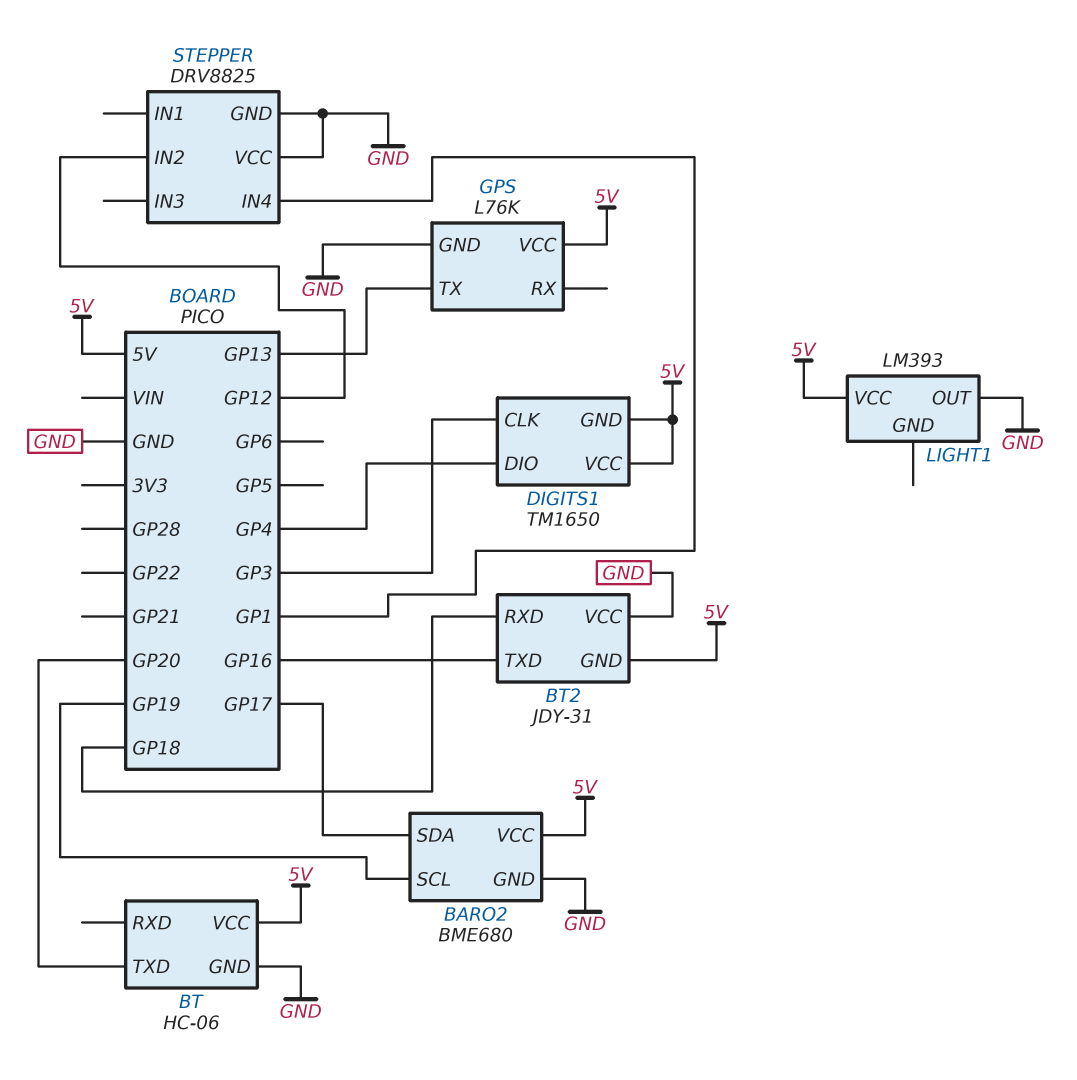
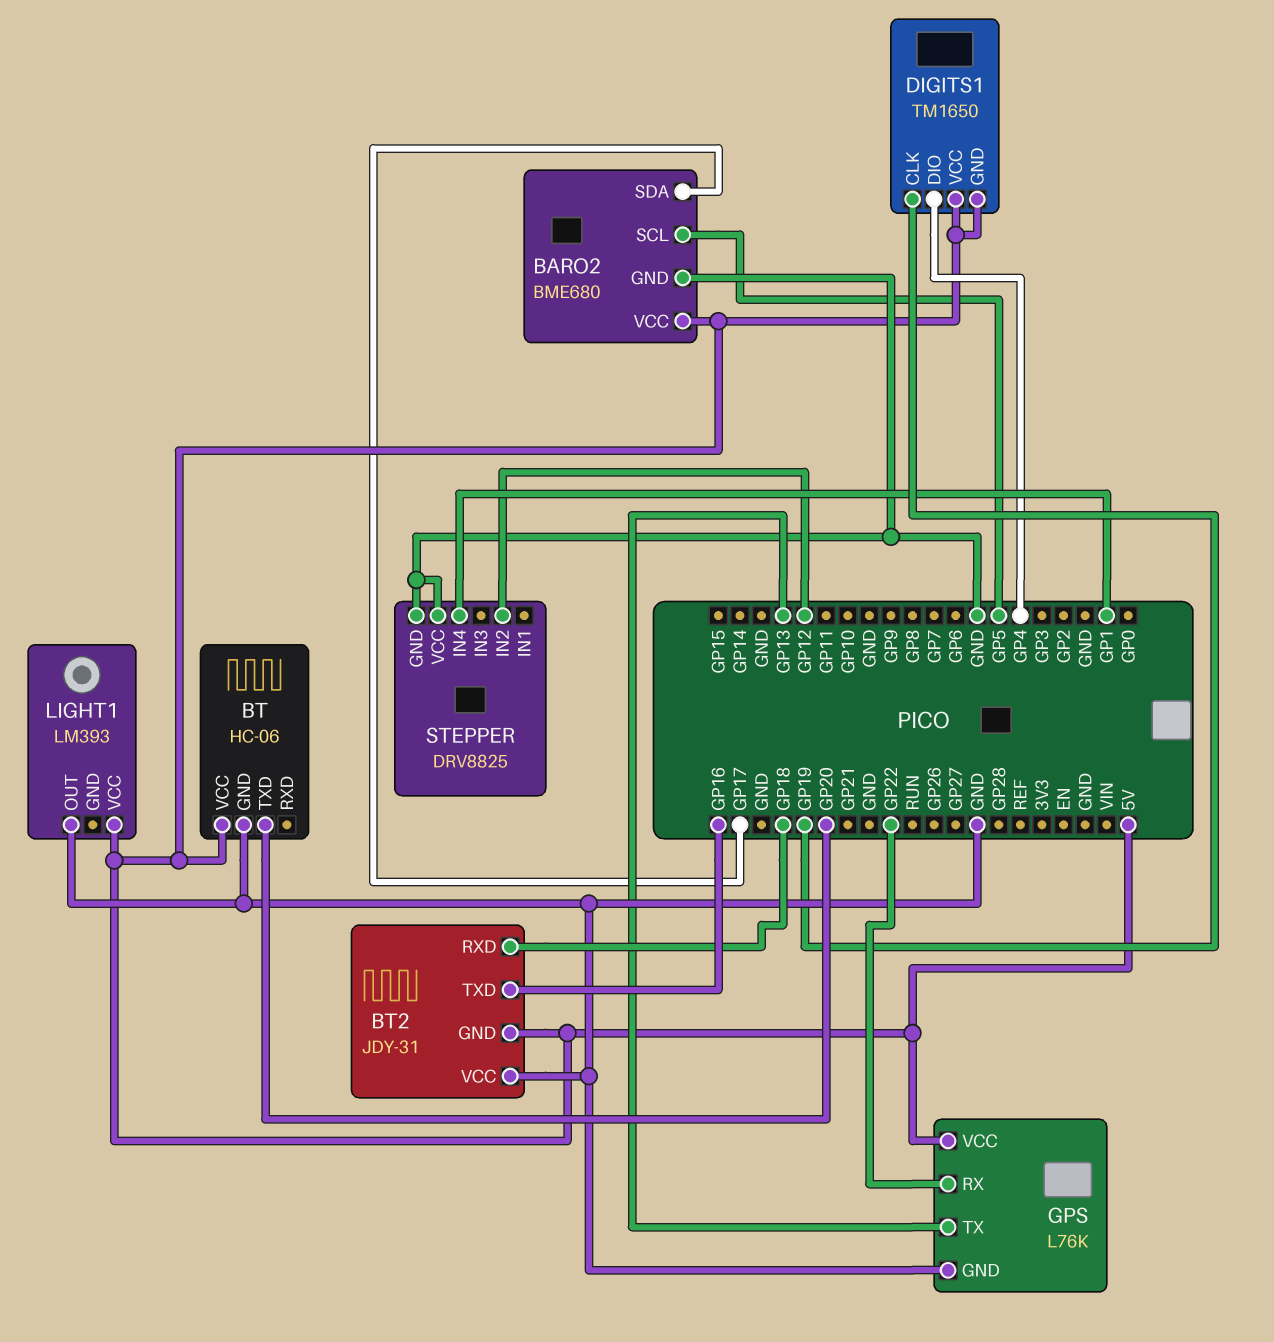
BARO2 pin SCL: GP19 -> GP5
DIGITS1 pin CLK: GP3 -> GP19
GPS pin RX: none -> GP22

